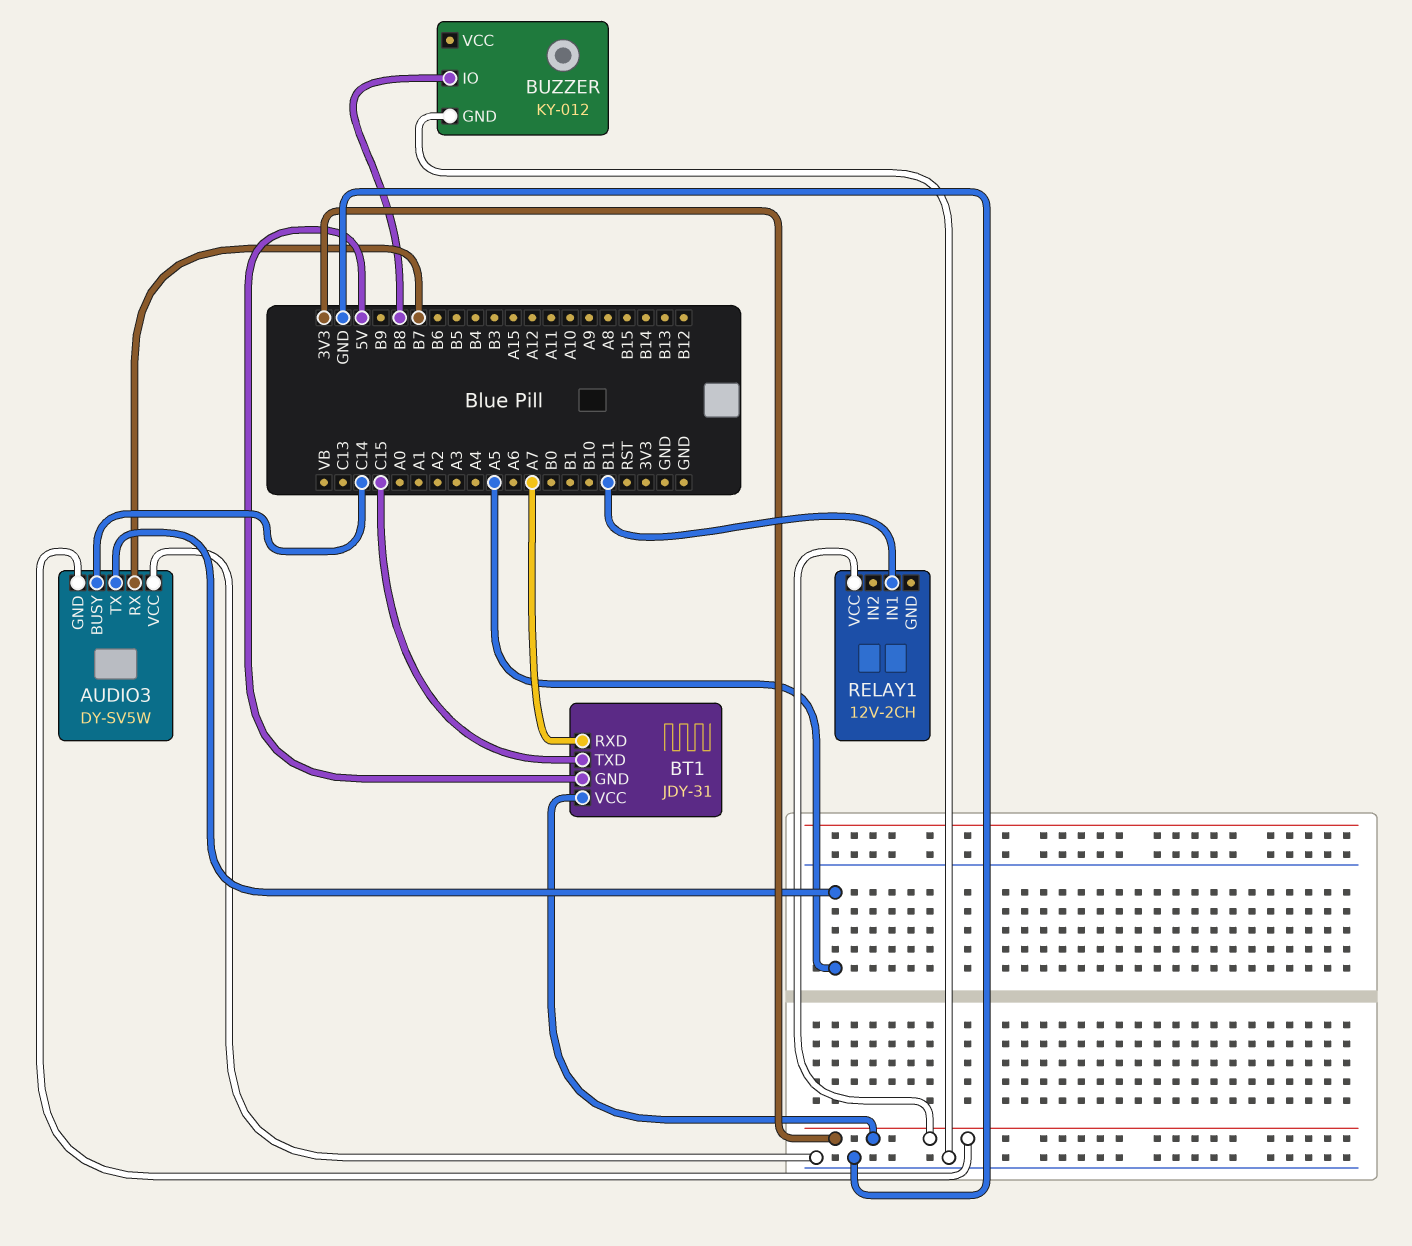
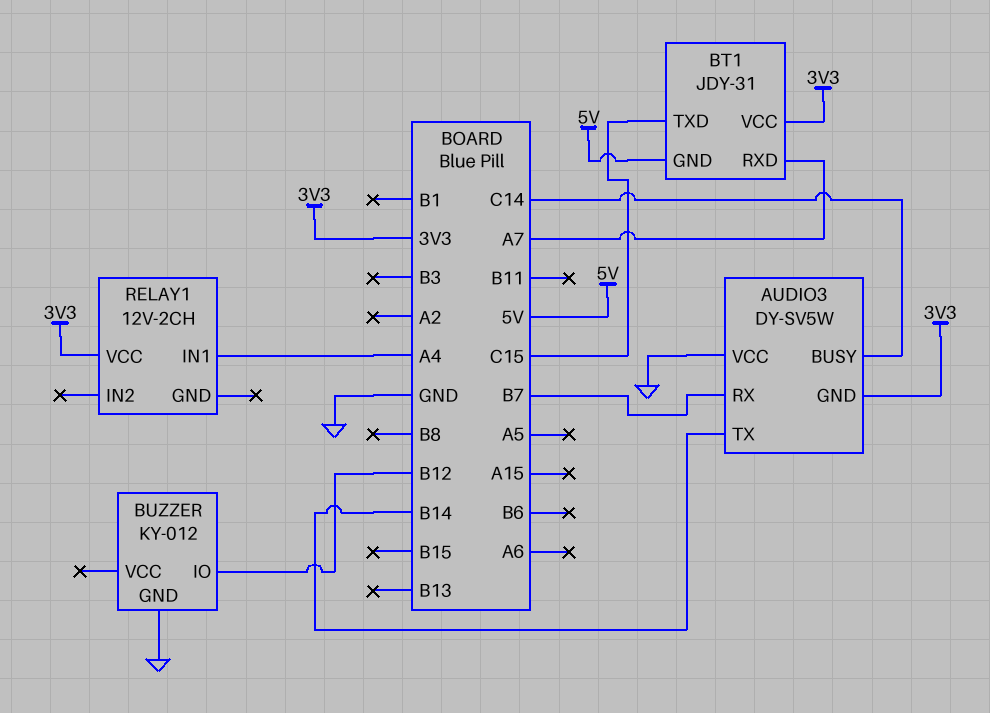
AUDIO3 pin TX: A5 -> B14
BUZZER pin IO: B8 -> B12
RELAY1 pin IN1: B11 -> A4

